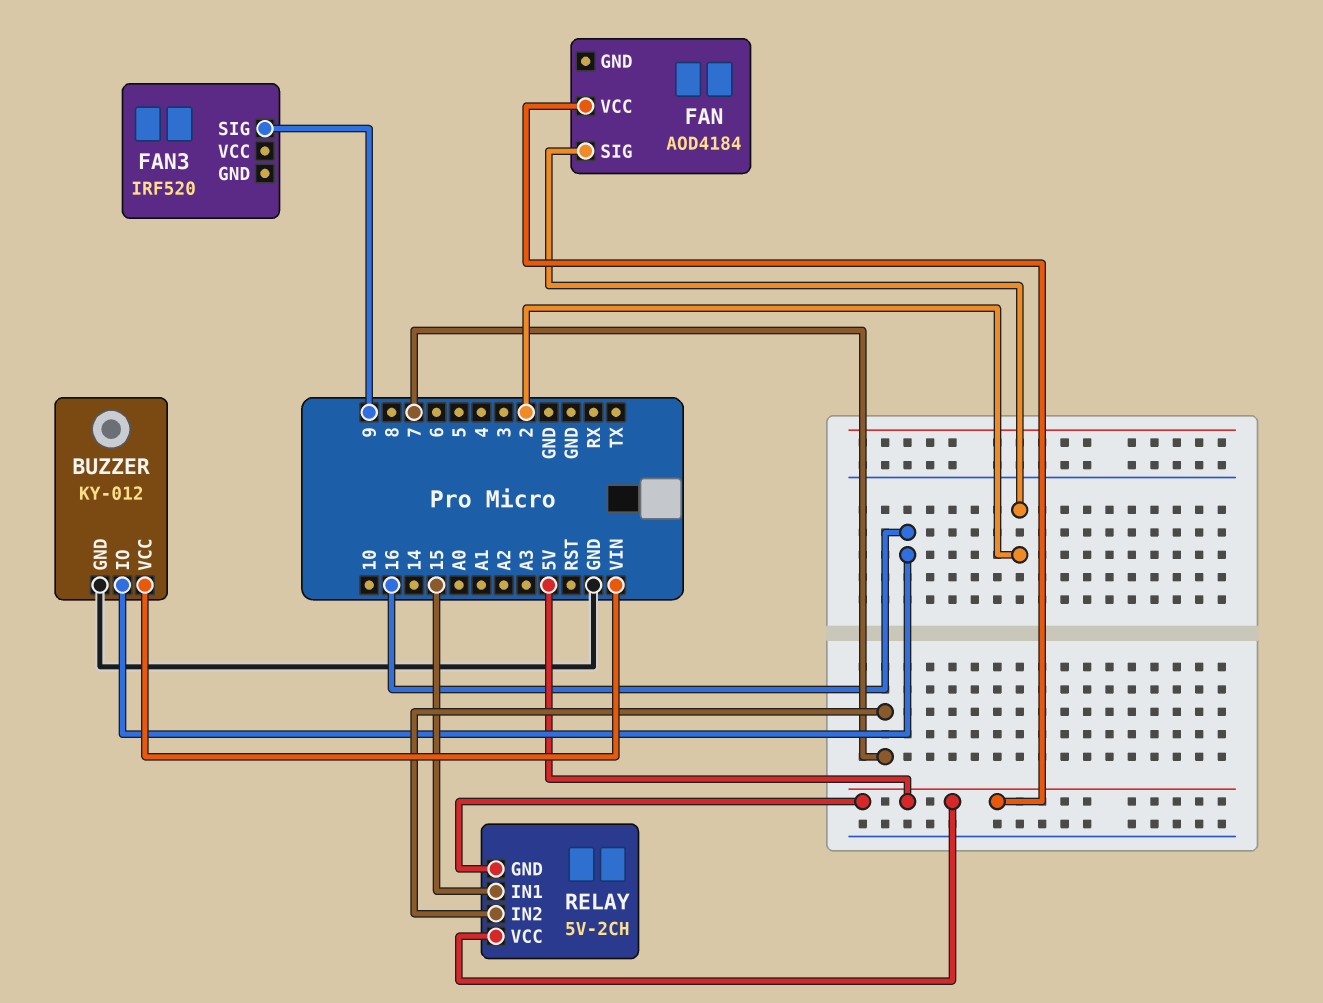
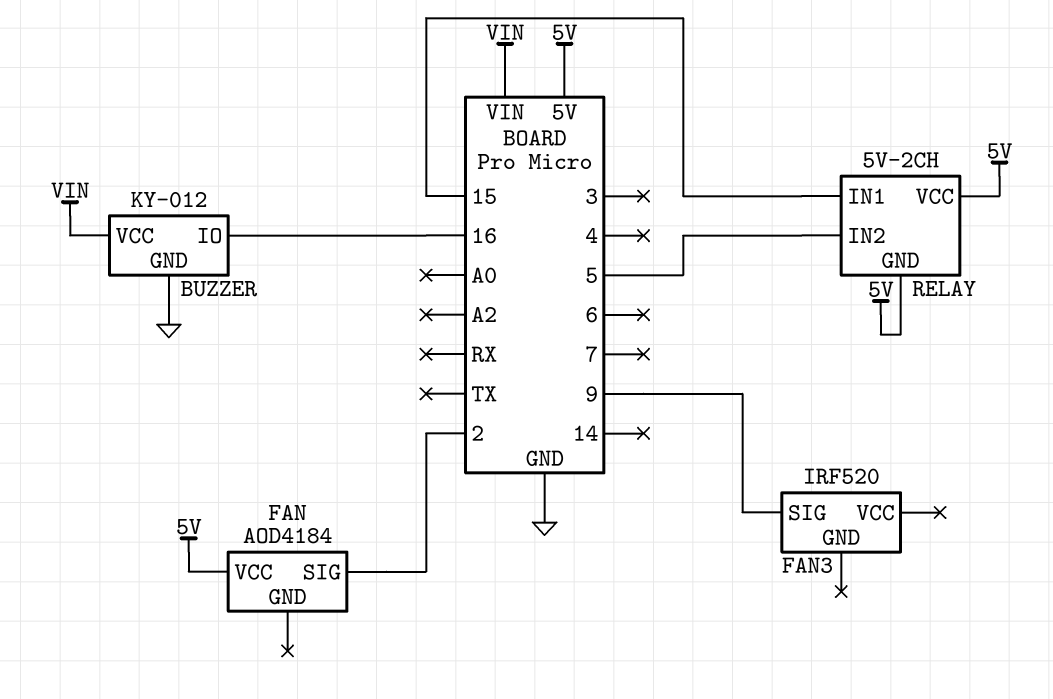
RELAY pin IN2: 7 -> 5

